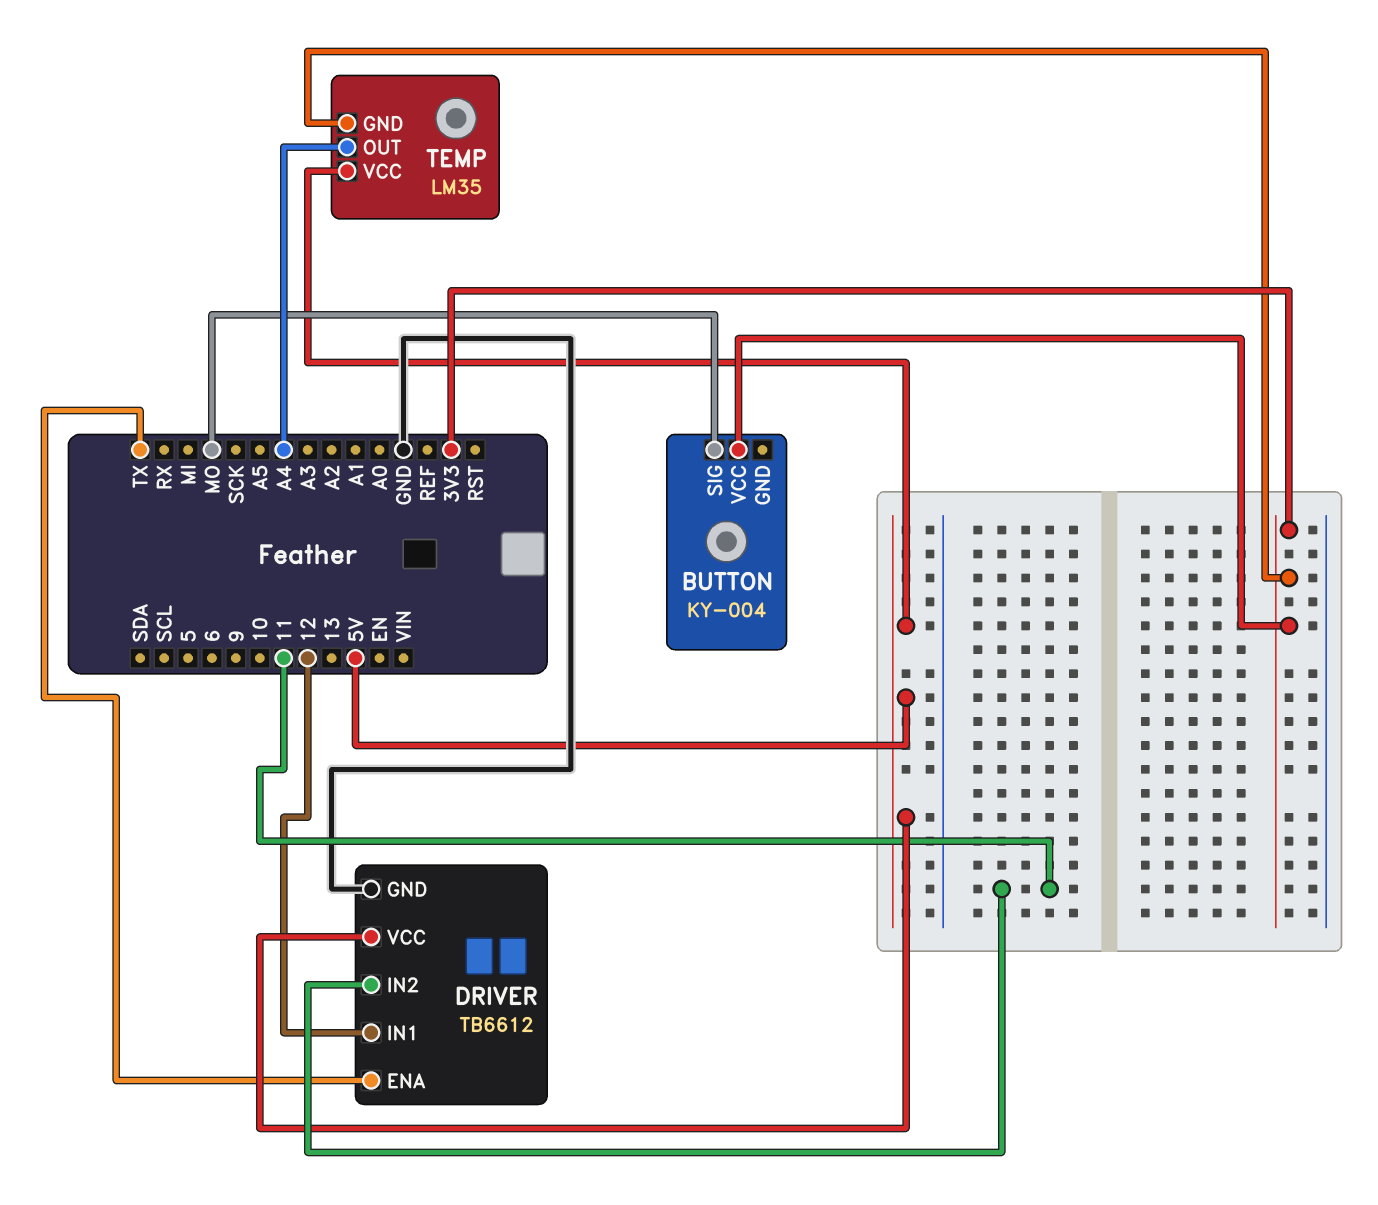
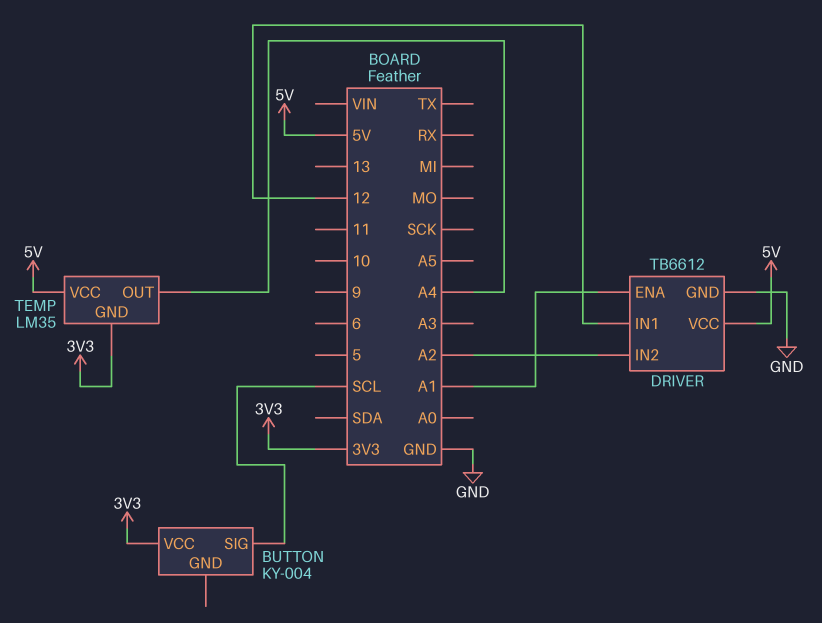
BUTTON pin SIG: MO -> SCL
DRIVER pin ENA: TX -> A1
DRIVER pin IN2: 11 -> A2

